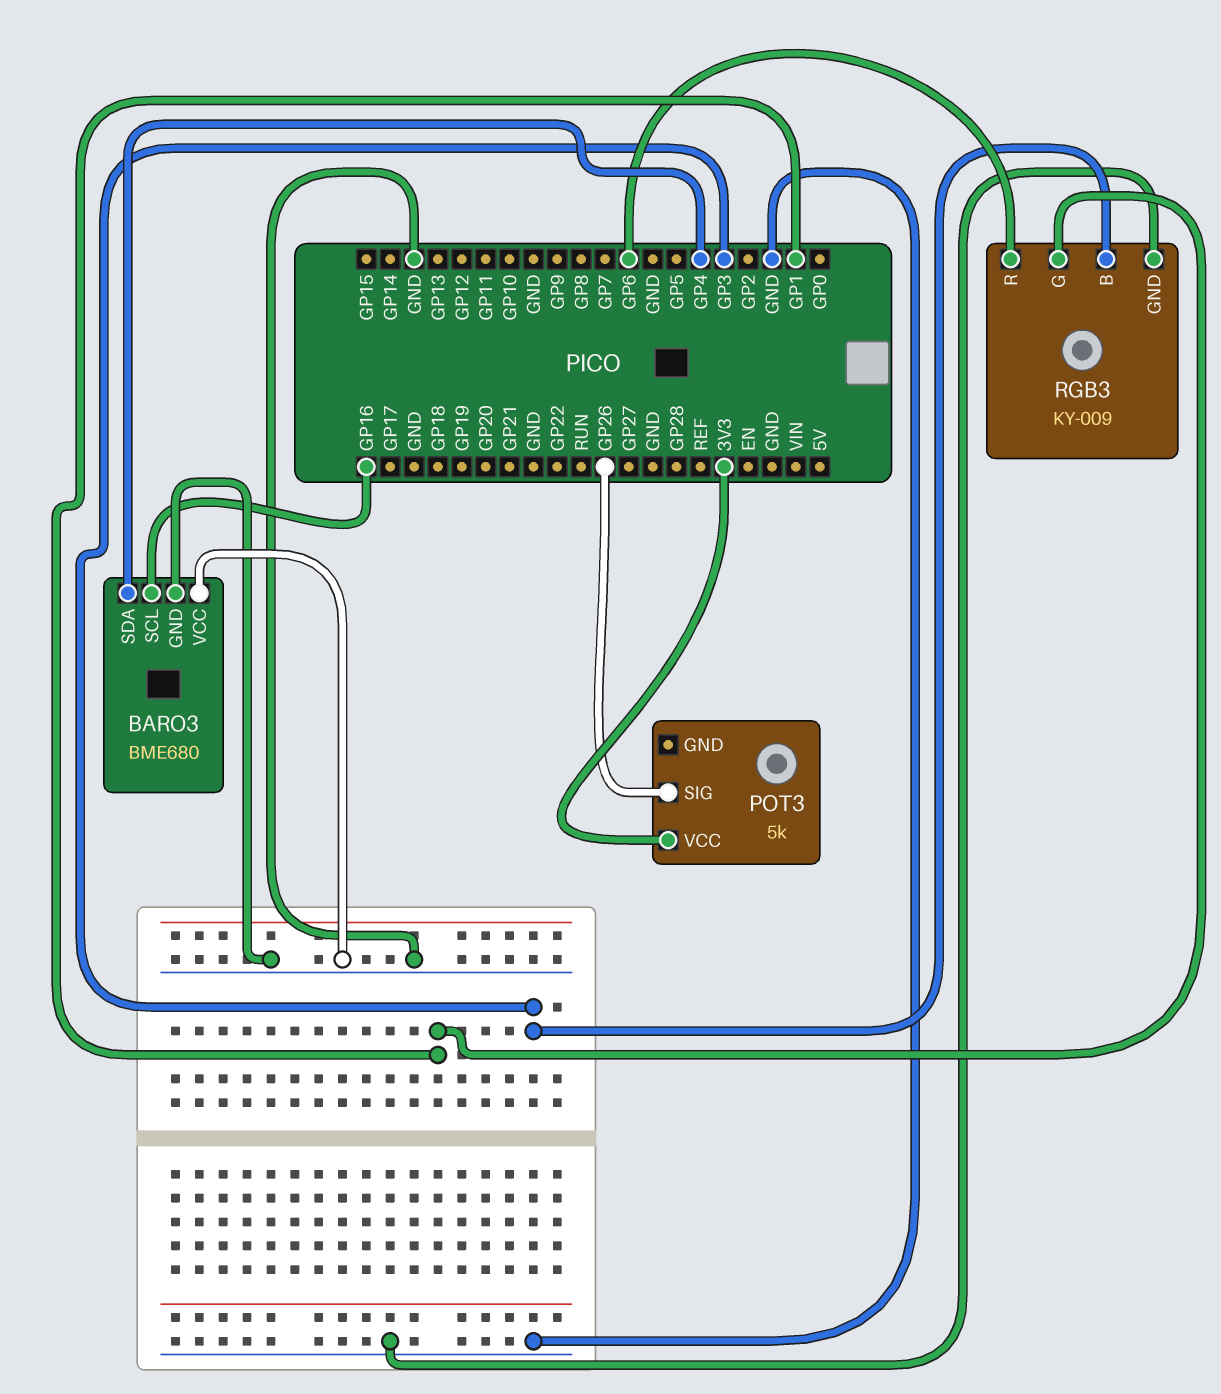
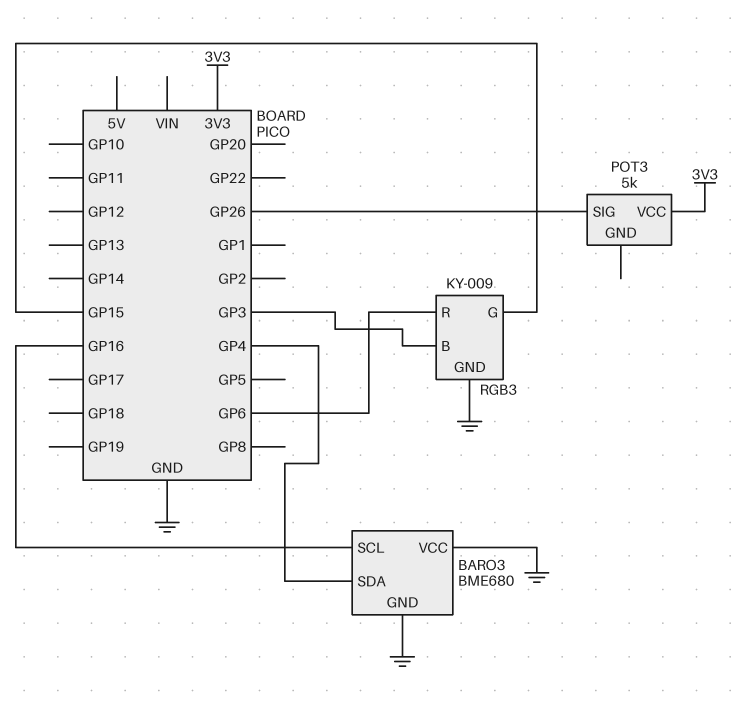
RGB3 pin G: GP1 -> GP15

